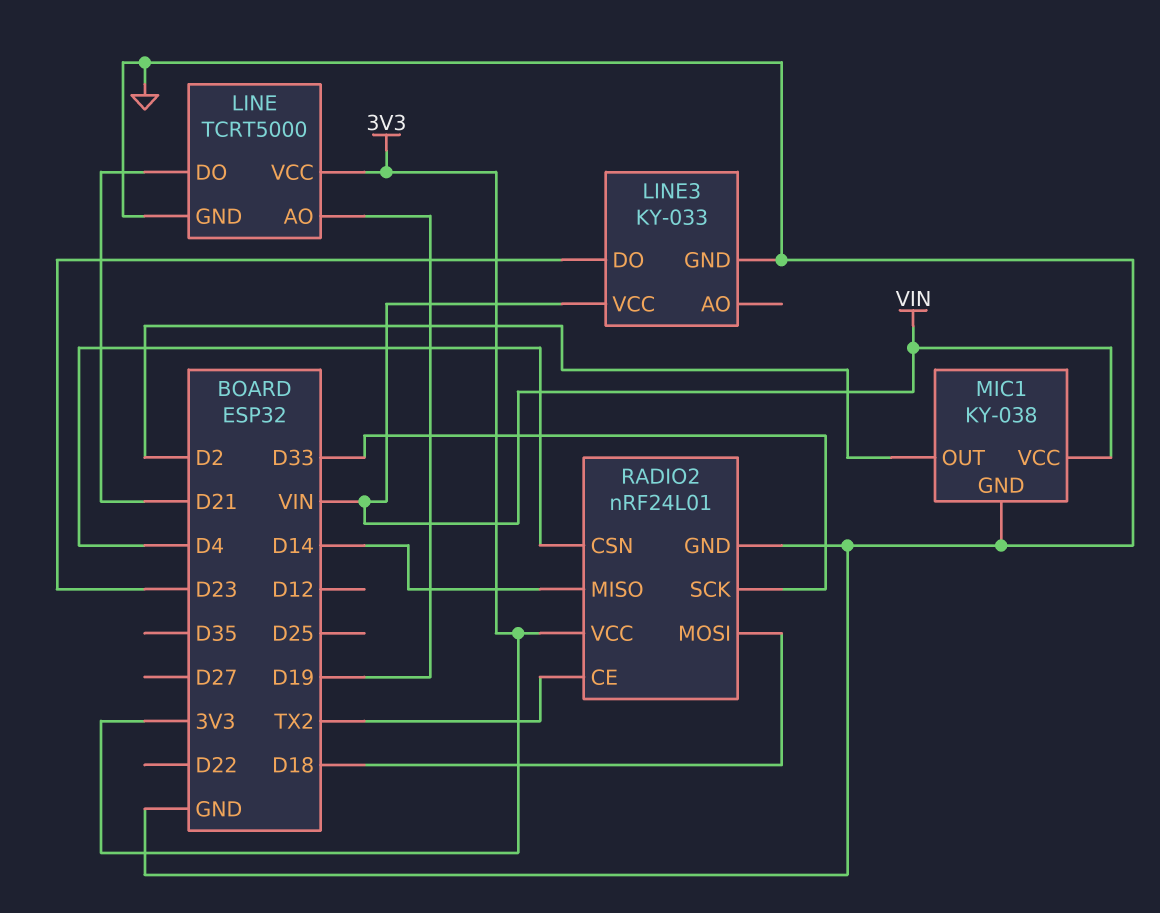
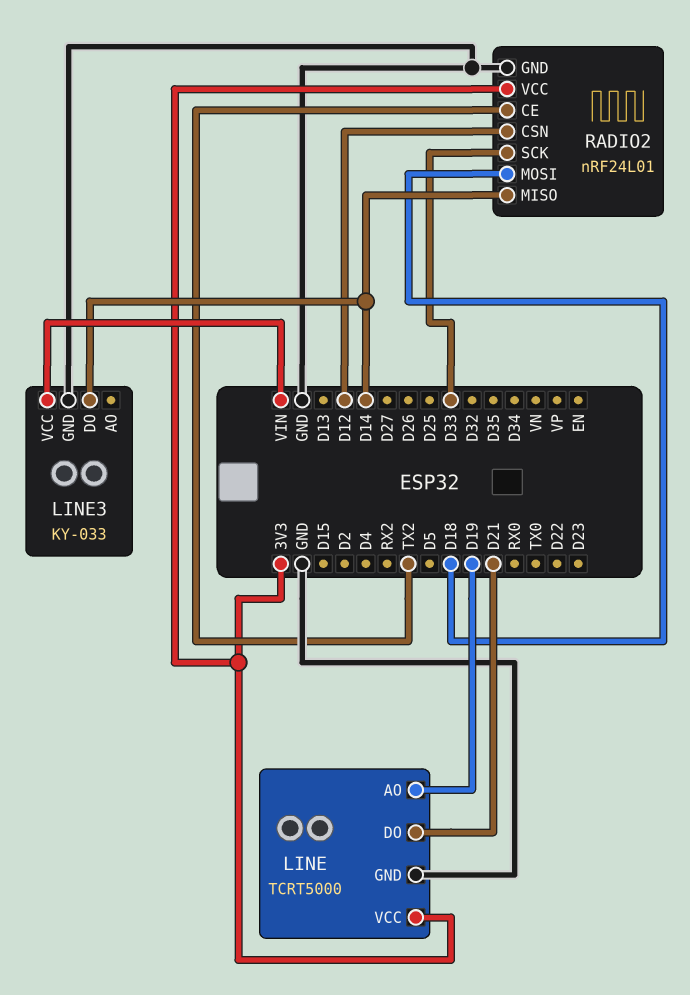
LINE3 pin DO: D23 -> D14
MIC1: KY-038 -> none
MIC1 pin GND: GND -> none
MIC1 pin OUT: D2 -> none
MIC1 pin VCC: VIN -> none
RADIO2 pin CSN: D4 -> D12

